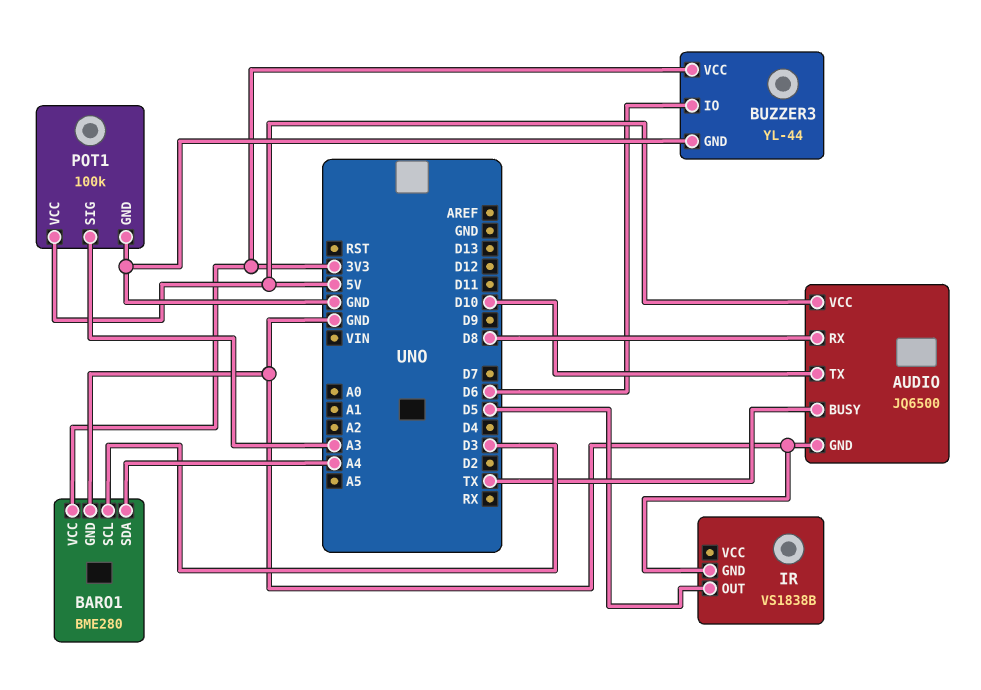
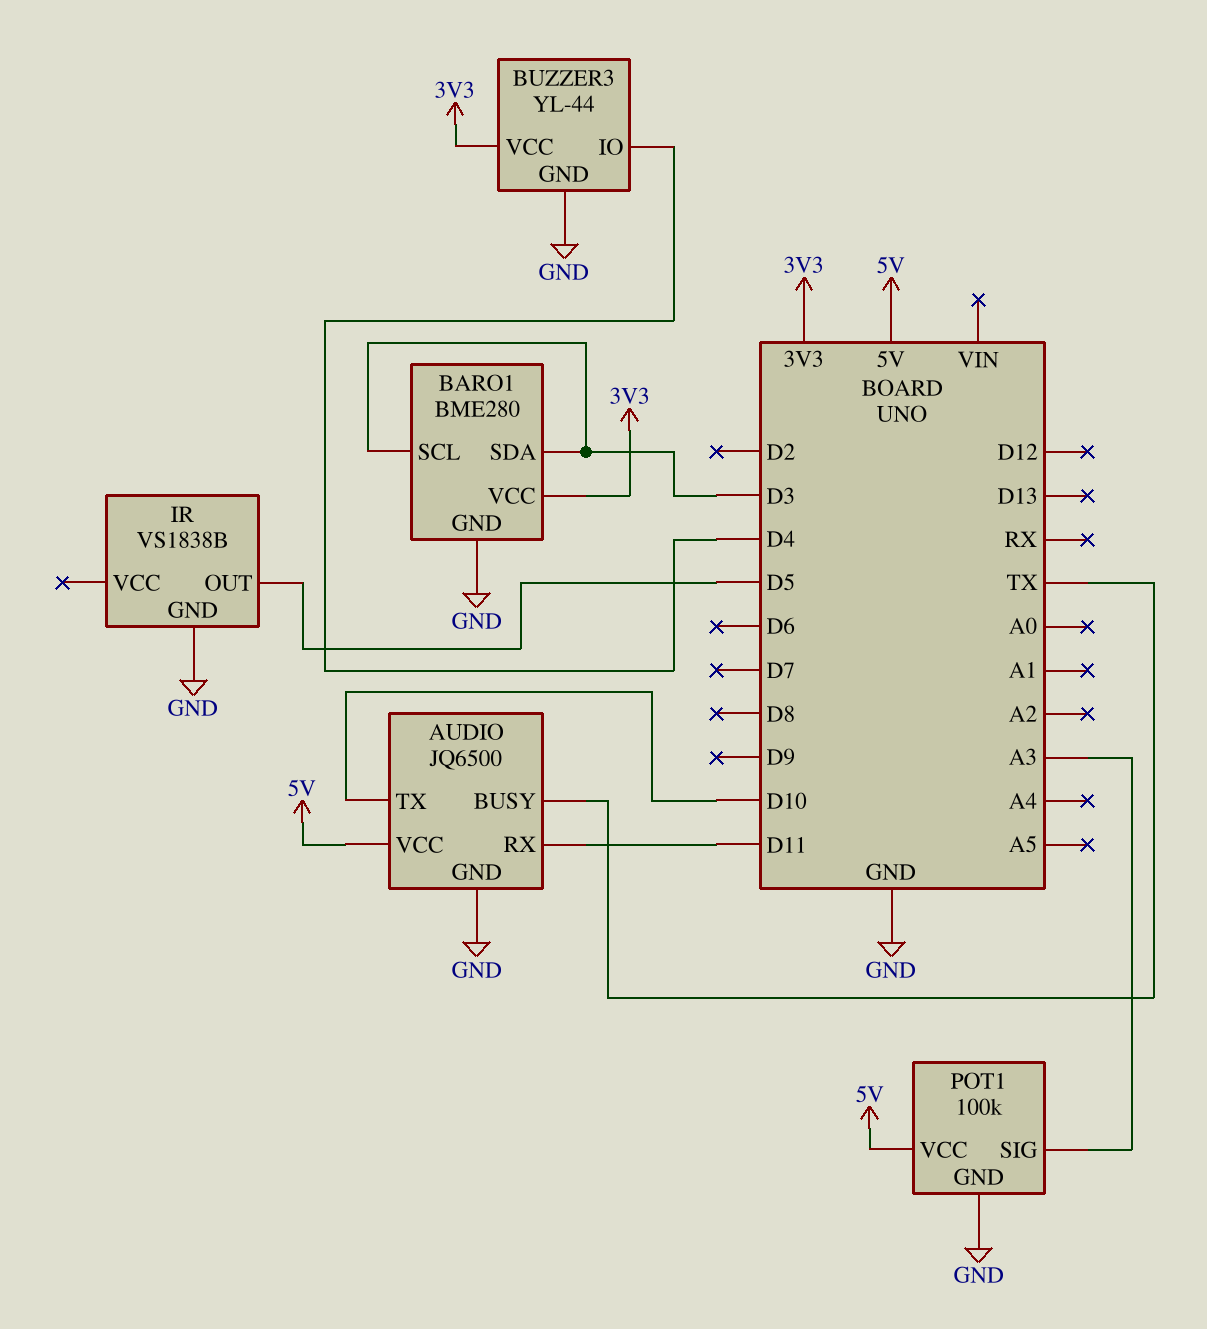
AUDIO pin RX: D8 -> D11
BARO1 pin SDA: A4 -> D3
BUZZER3 pin IO: D6 -> D4

